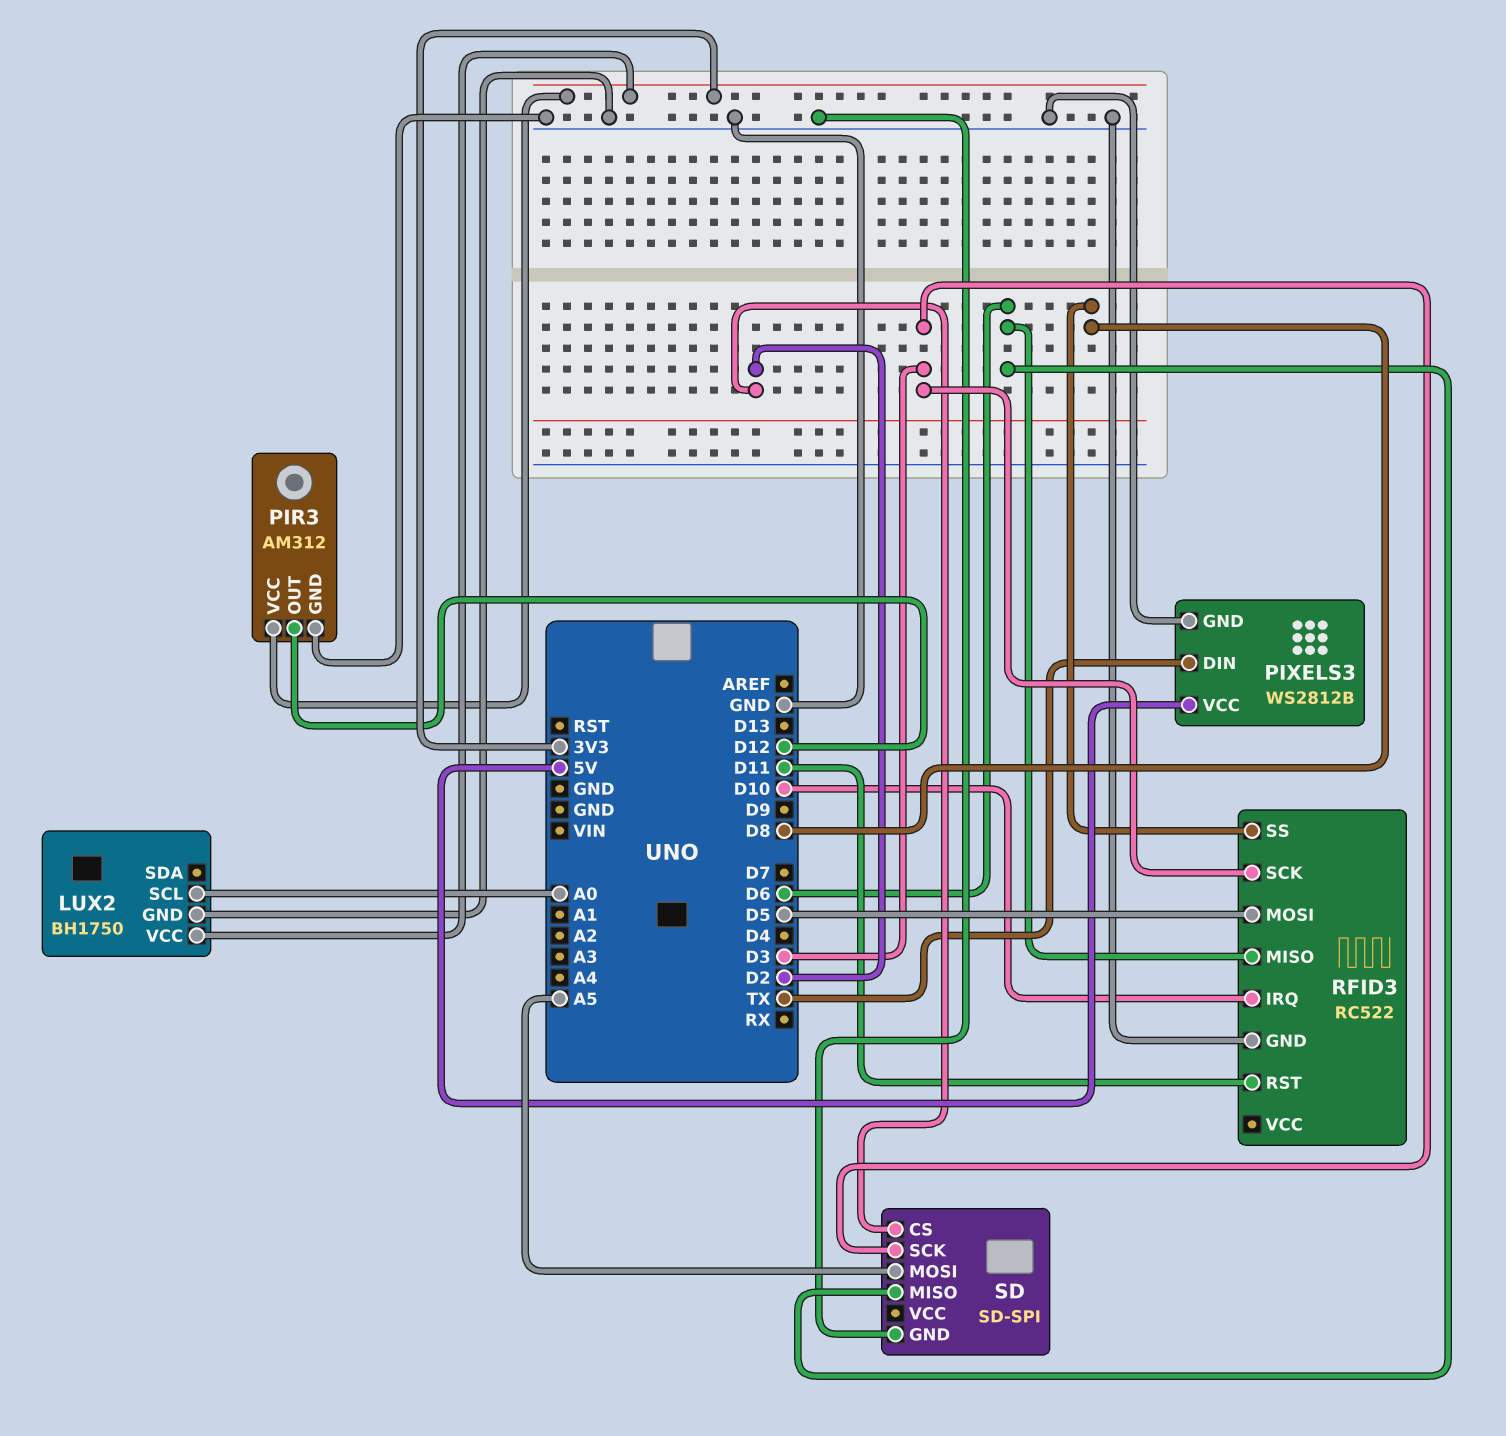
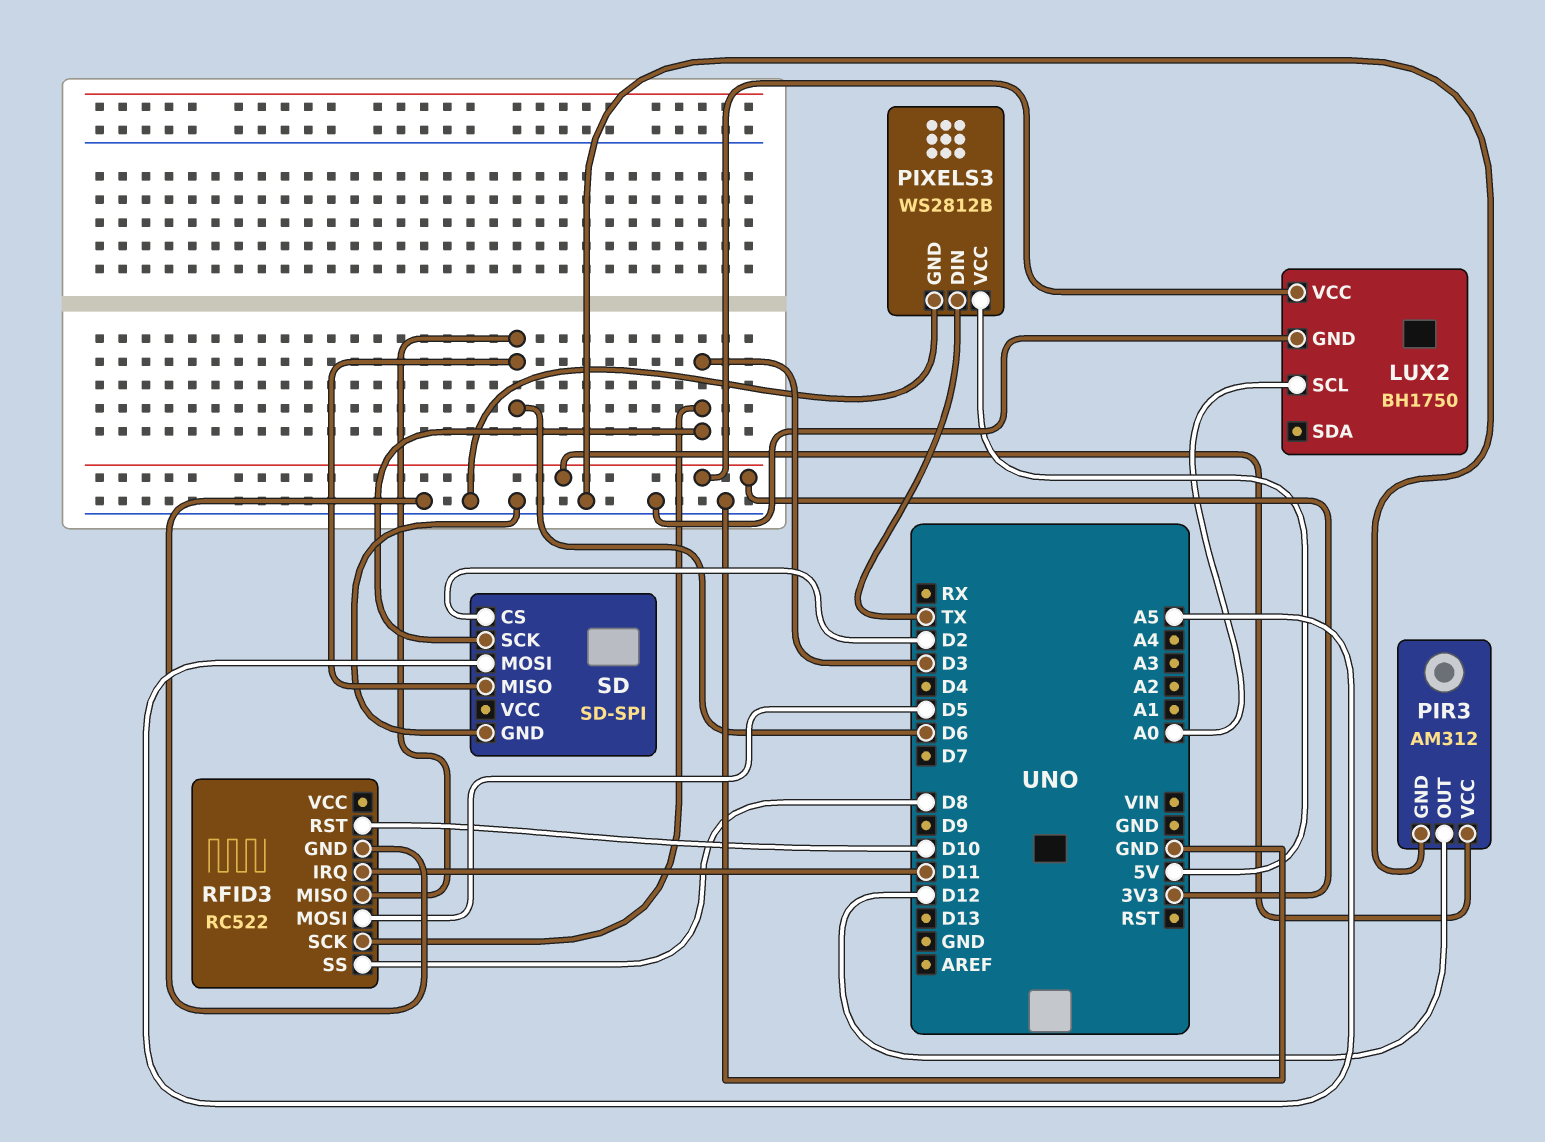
RFID3 pin IRQ: D10 -> D11
RFID3 pin RST: D11 -> D10

